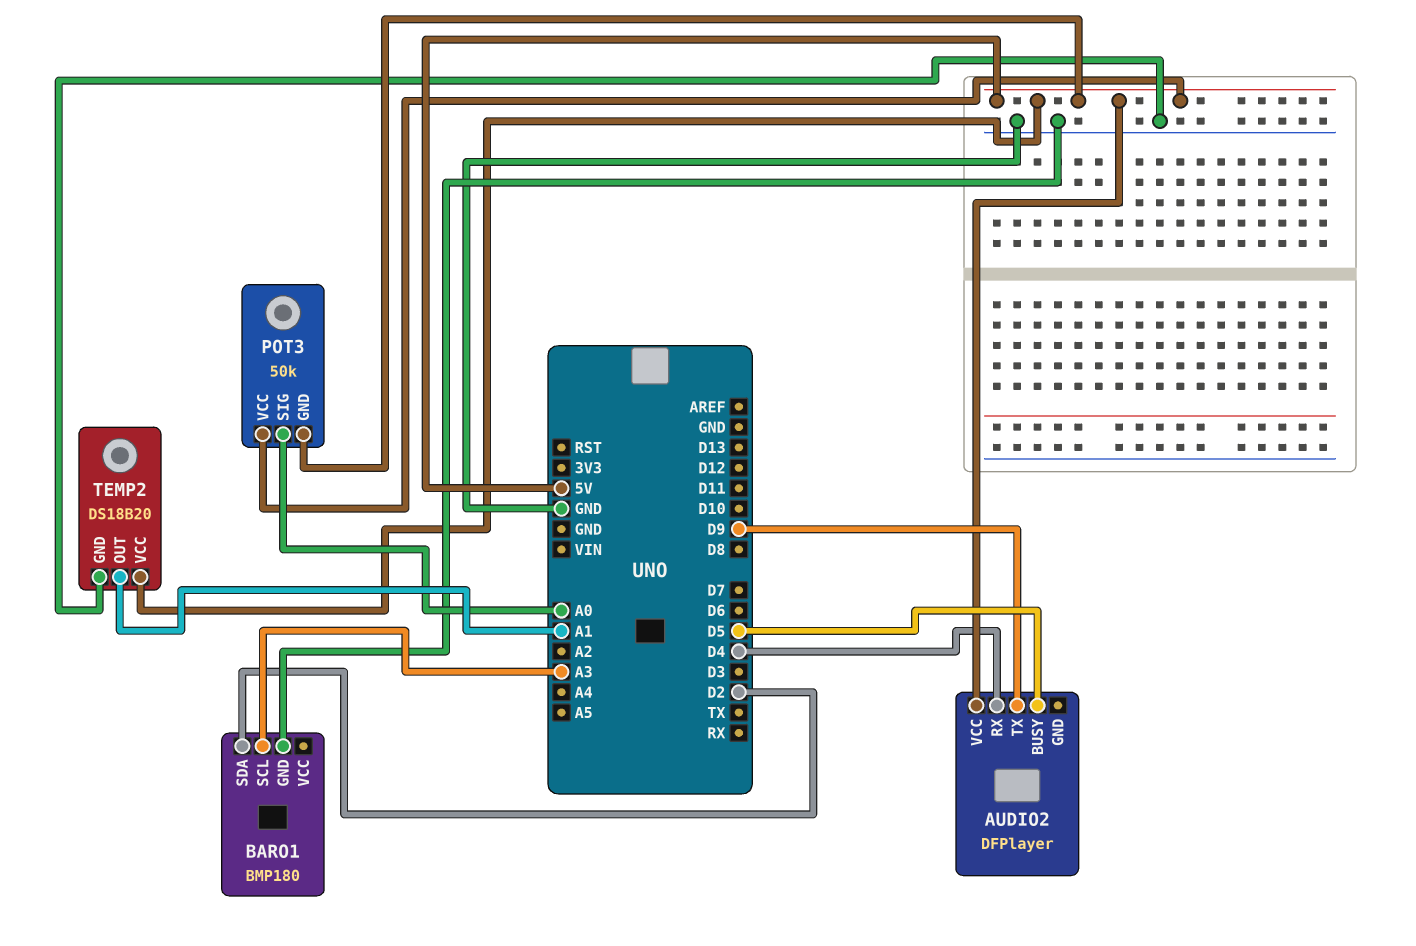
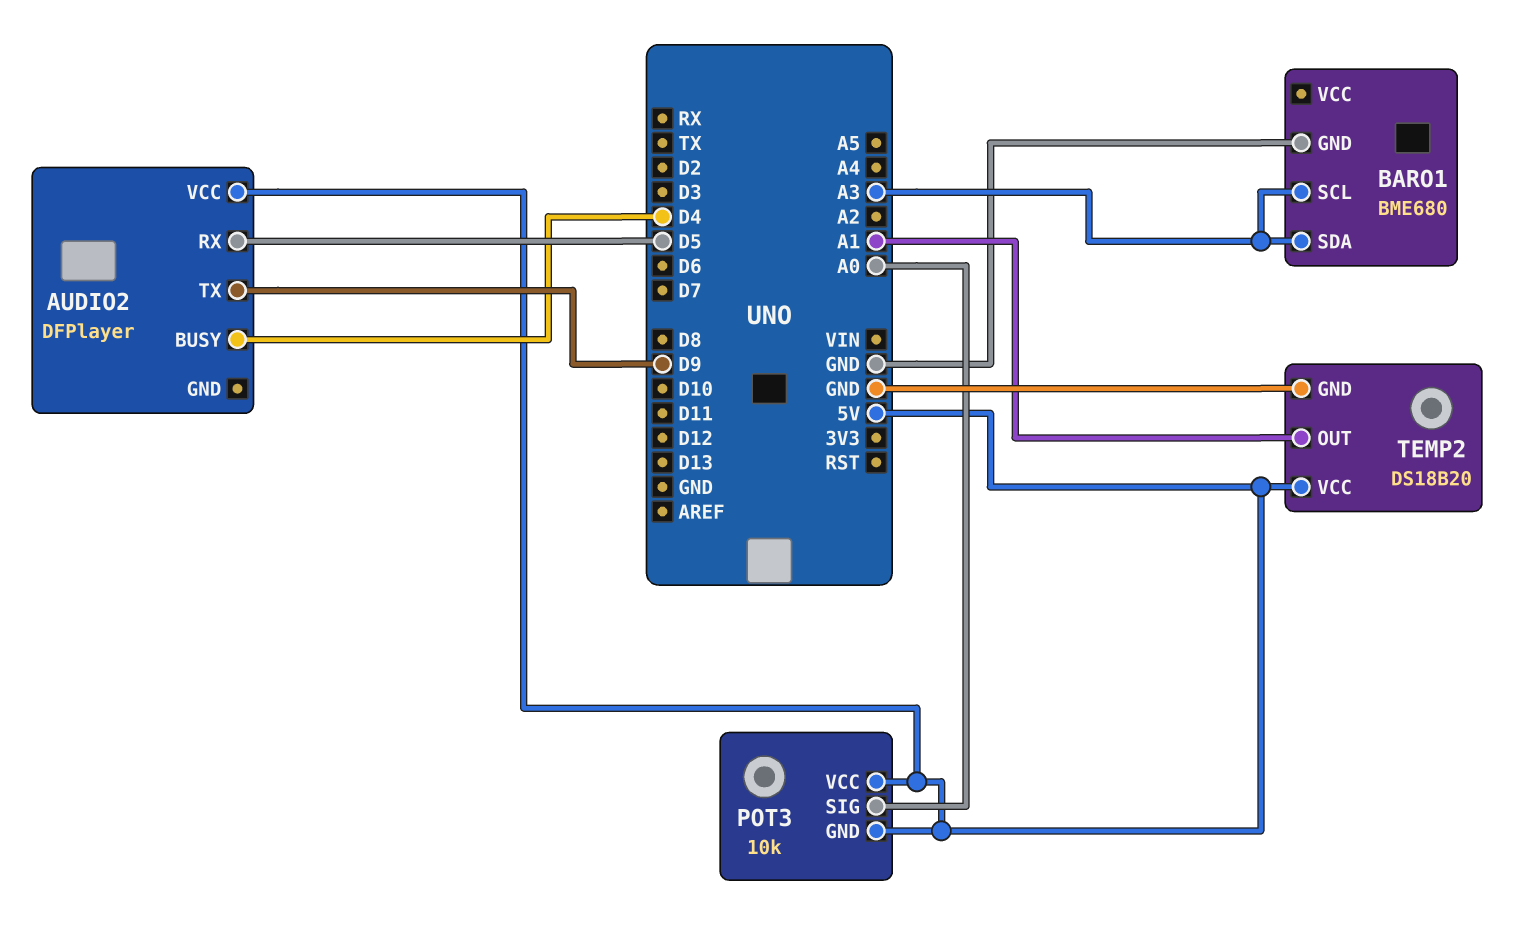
AUDIO2 pin BUSY: D5 -> D4
AUDIO2 pin RX: D4 -> D5
BARO1: BMP180 -> BME680
BARO1 pin SDA: D2 -> A3
POT3: 50k -> 10k

